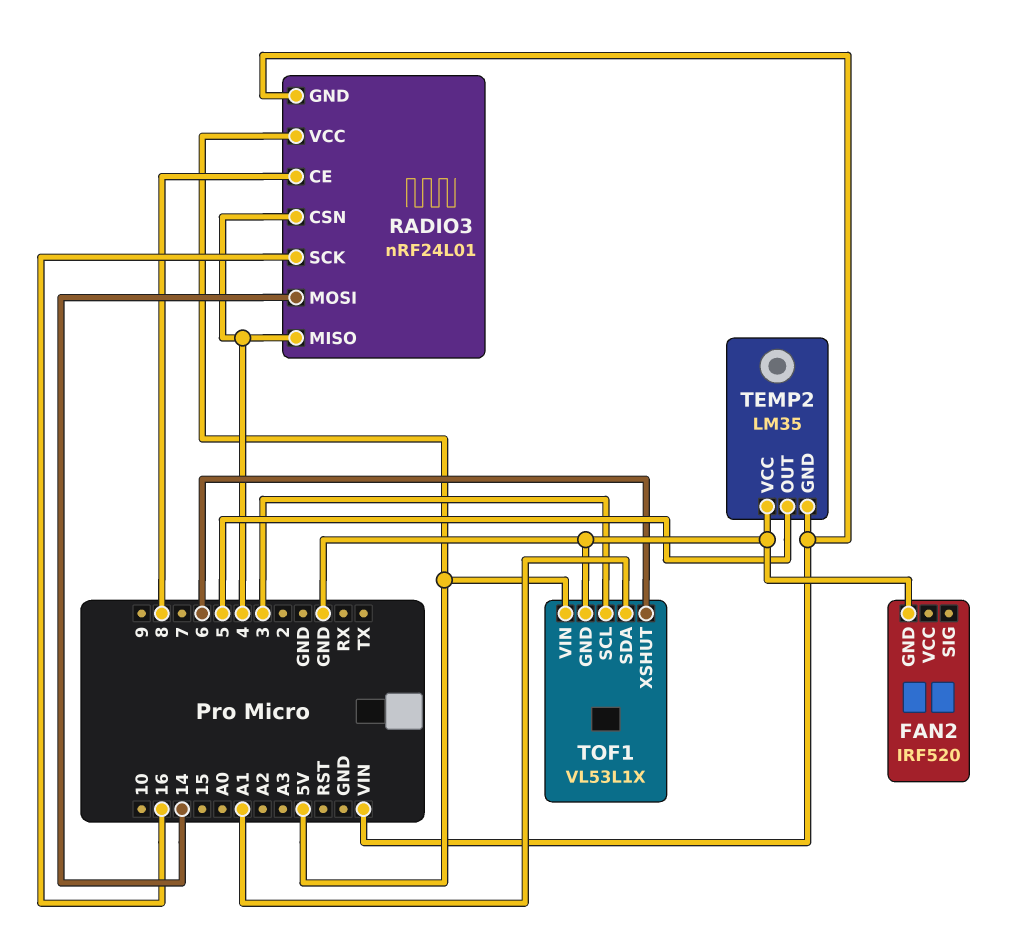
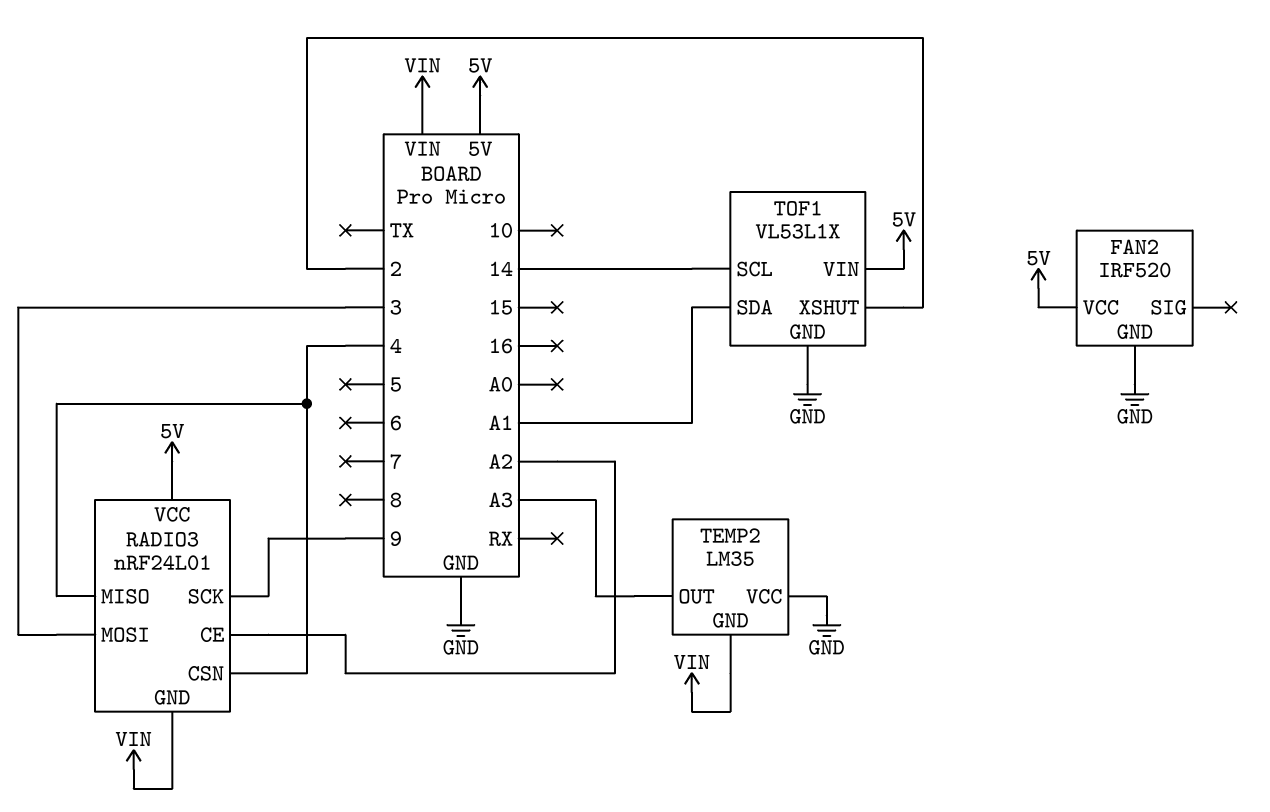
FAN2 pin VCC: none -> 5V
RADIO3 pin CE: 8 -> A2
RADIO3 pin MOSI: 14 -> 3
RADIO3 pin SCK: 16 -> 9
TEMP2 pin OUT: 5 -> A3
TOF1 pin SCL: 3 -> 14
TOF1 pin XSHUT: 6 -> 2

